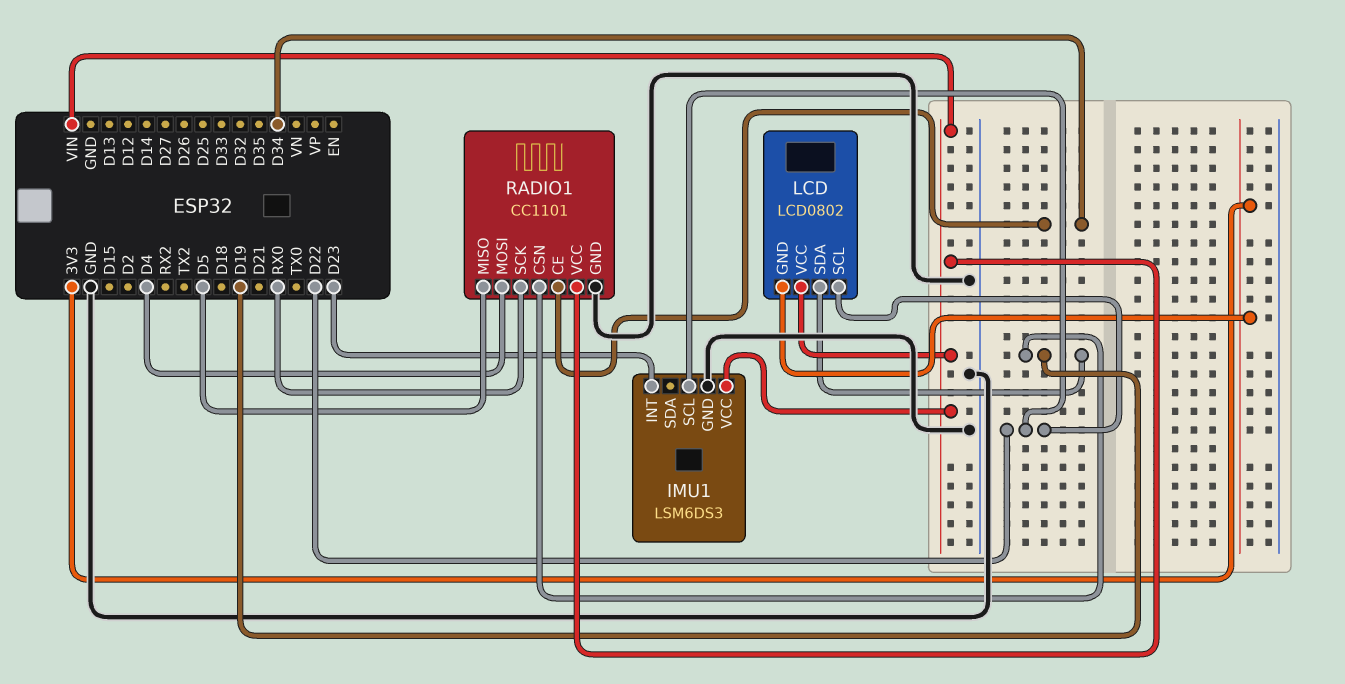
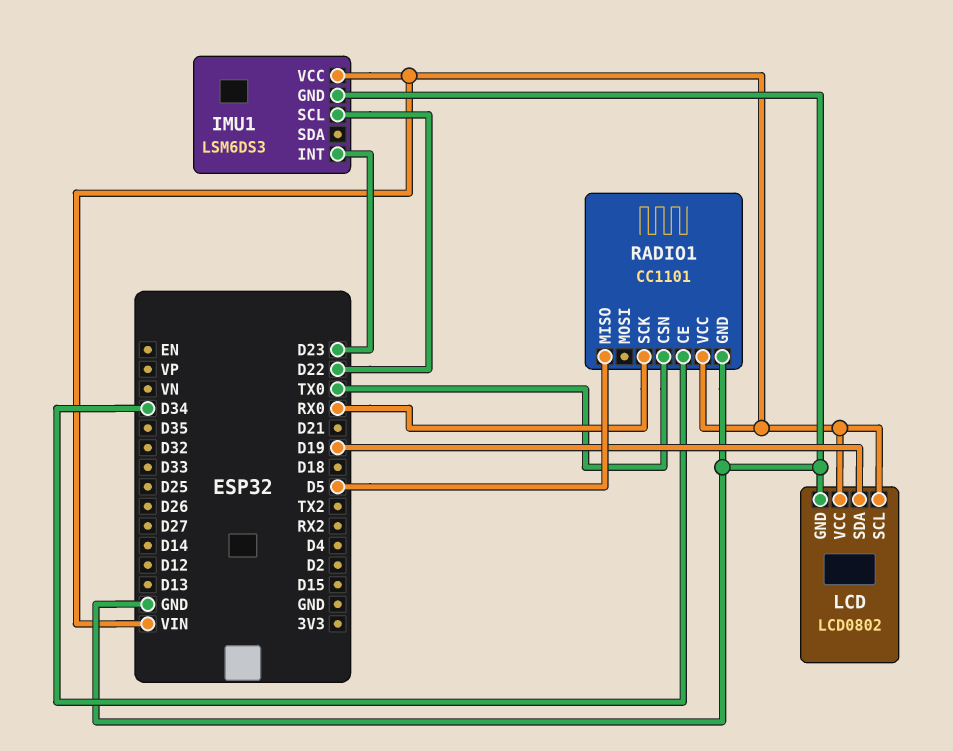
LCD pin GND: 3V3 -> GND
LCD pin SCL: D22 -> VIN
RADIO1 pin CSN: D19 -> TX0
RADIO1 pin MOSI: D4 -> none

